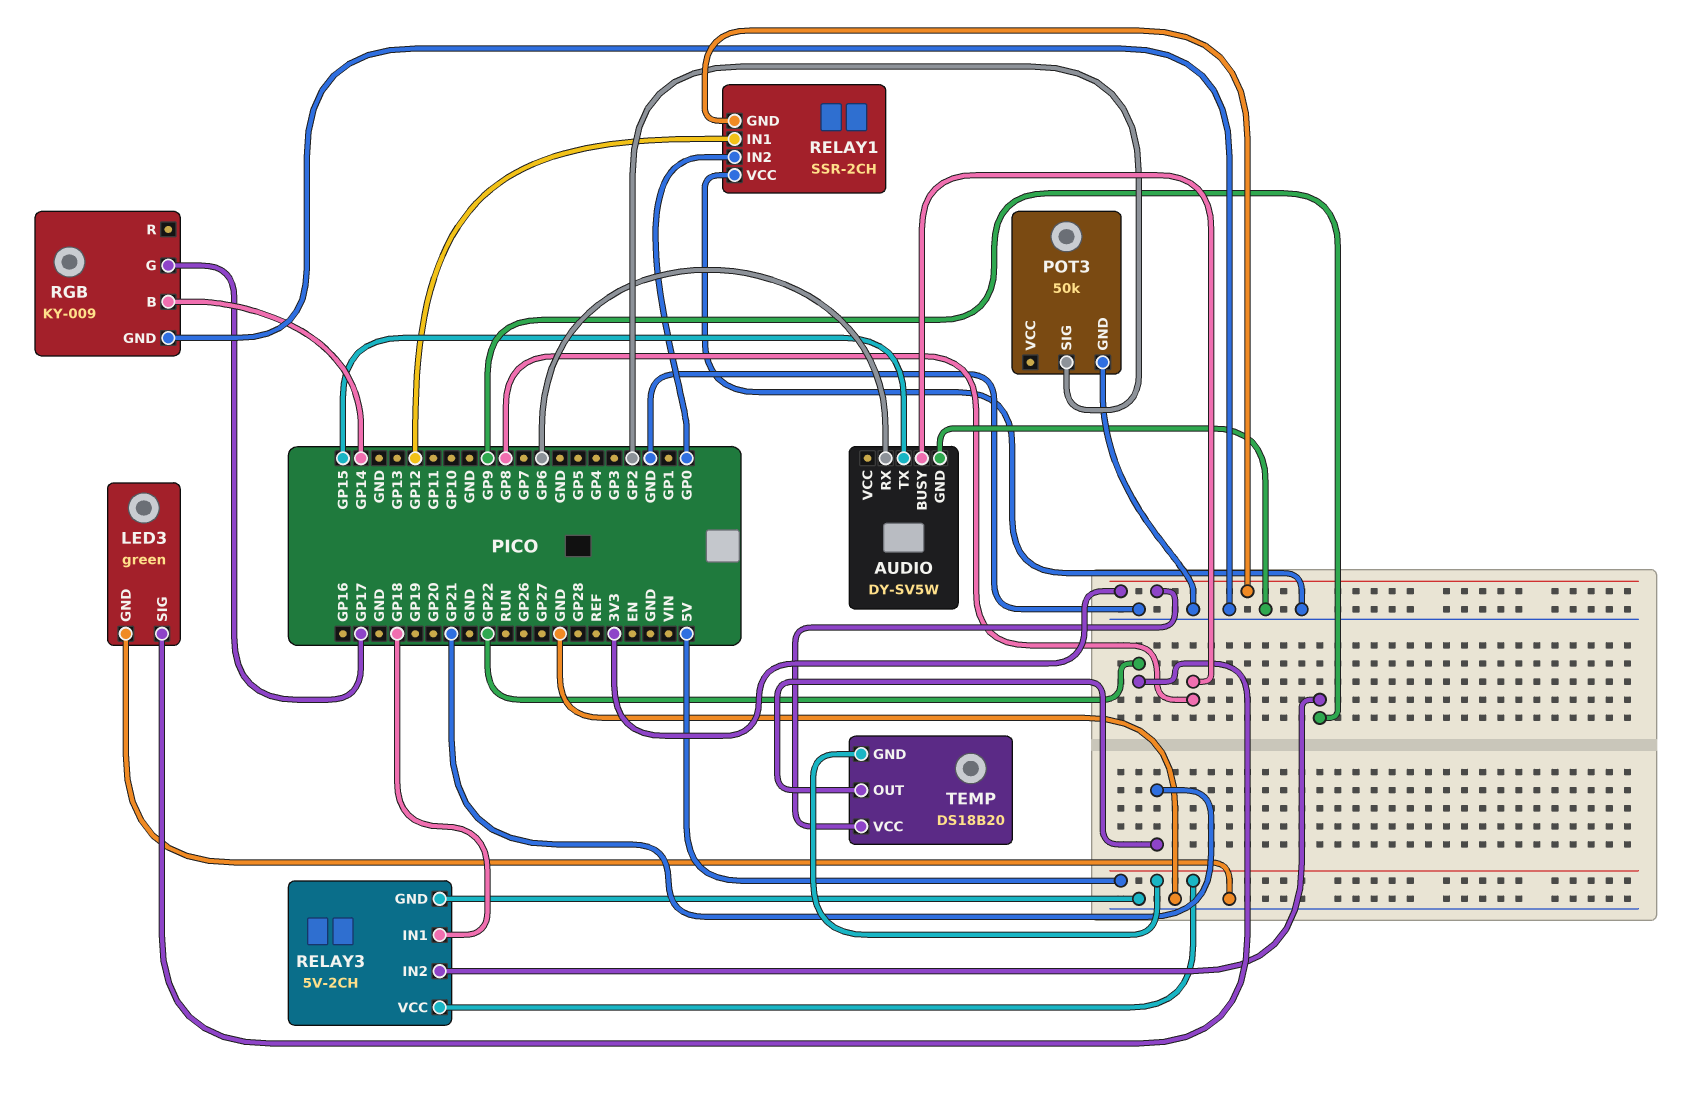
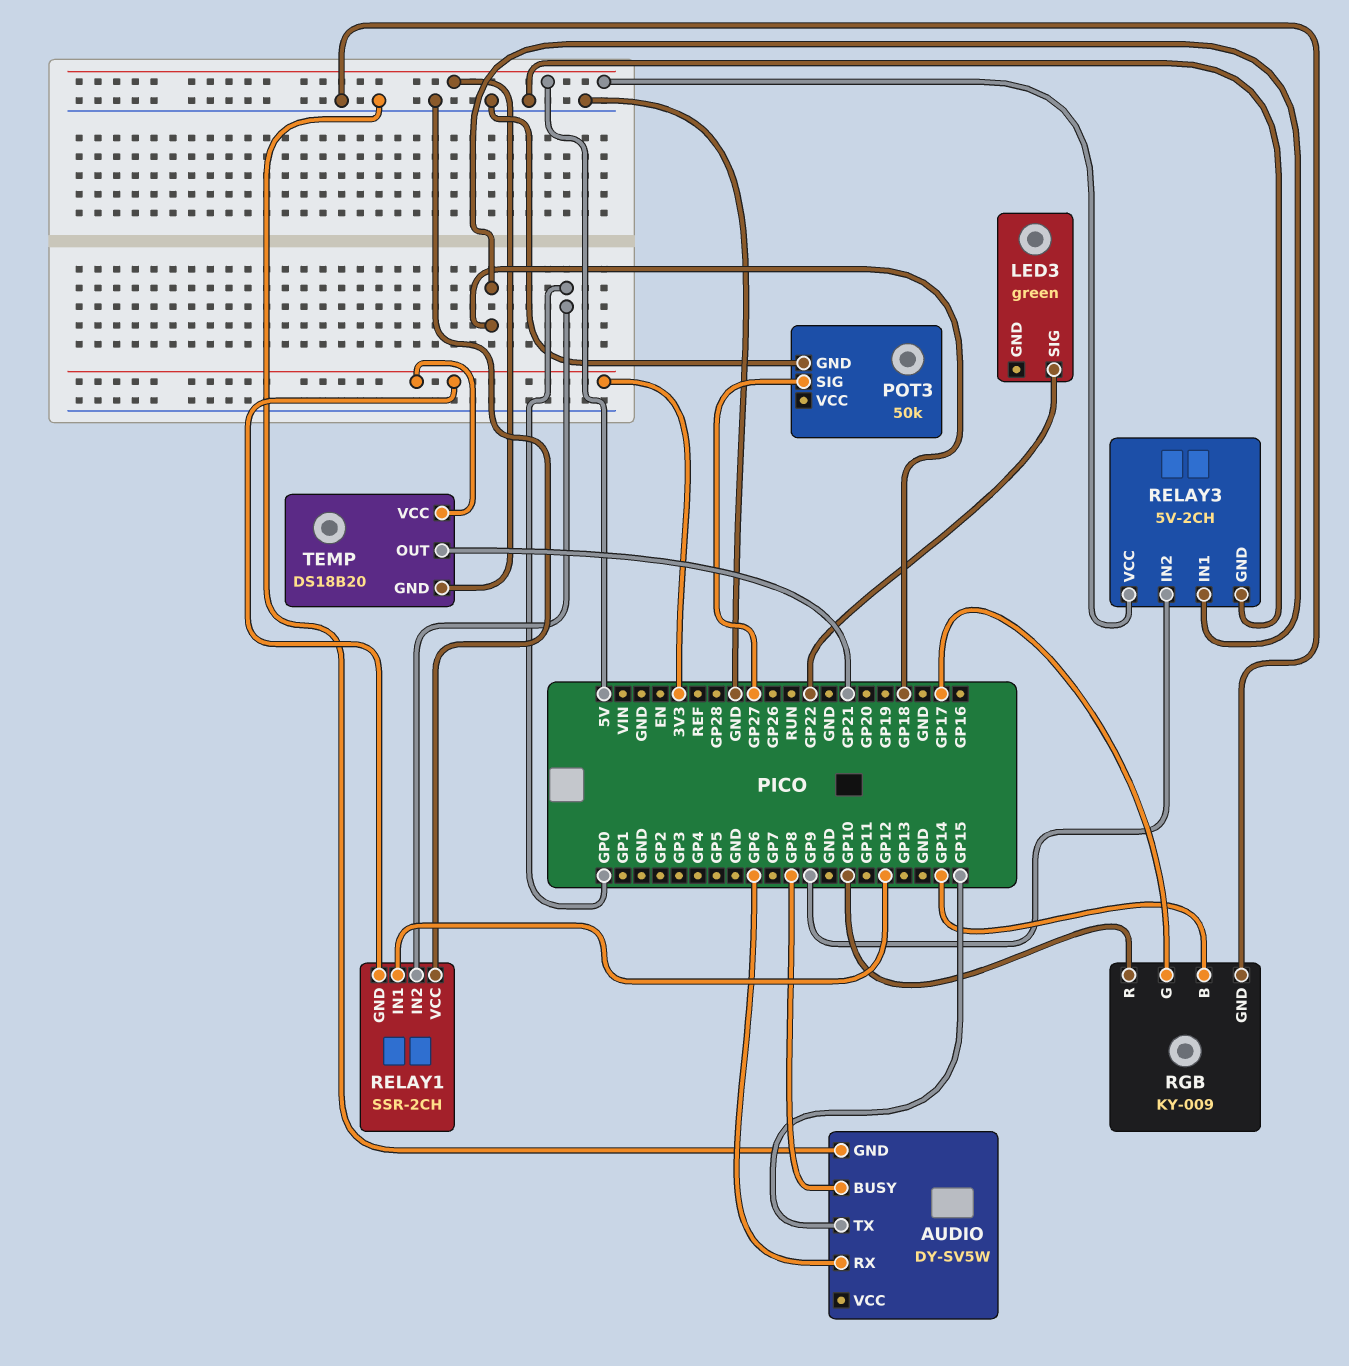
LED3 pin GND: GND -> none
POT3 pin SIG: GP2 -> GP27
RGB pin R: none -> GP10

